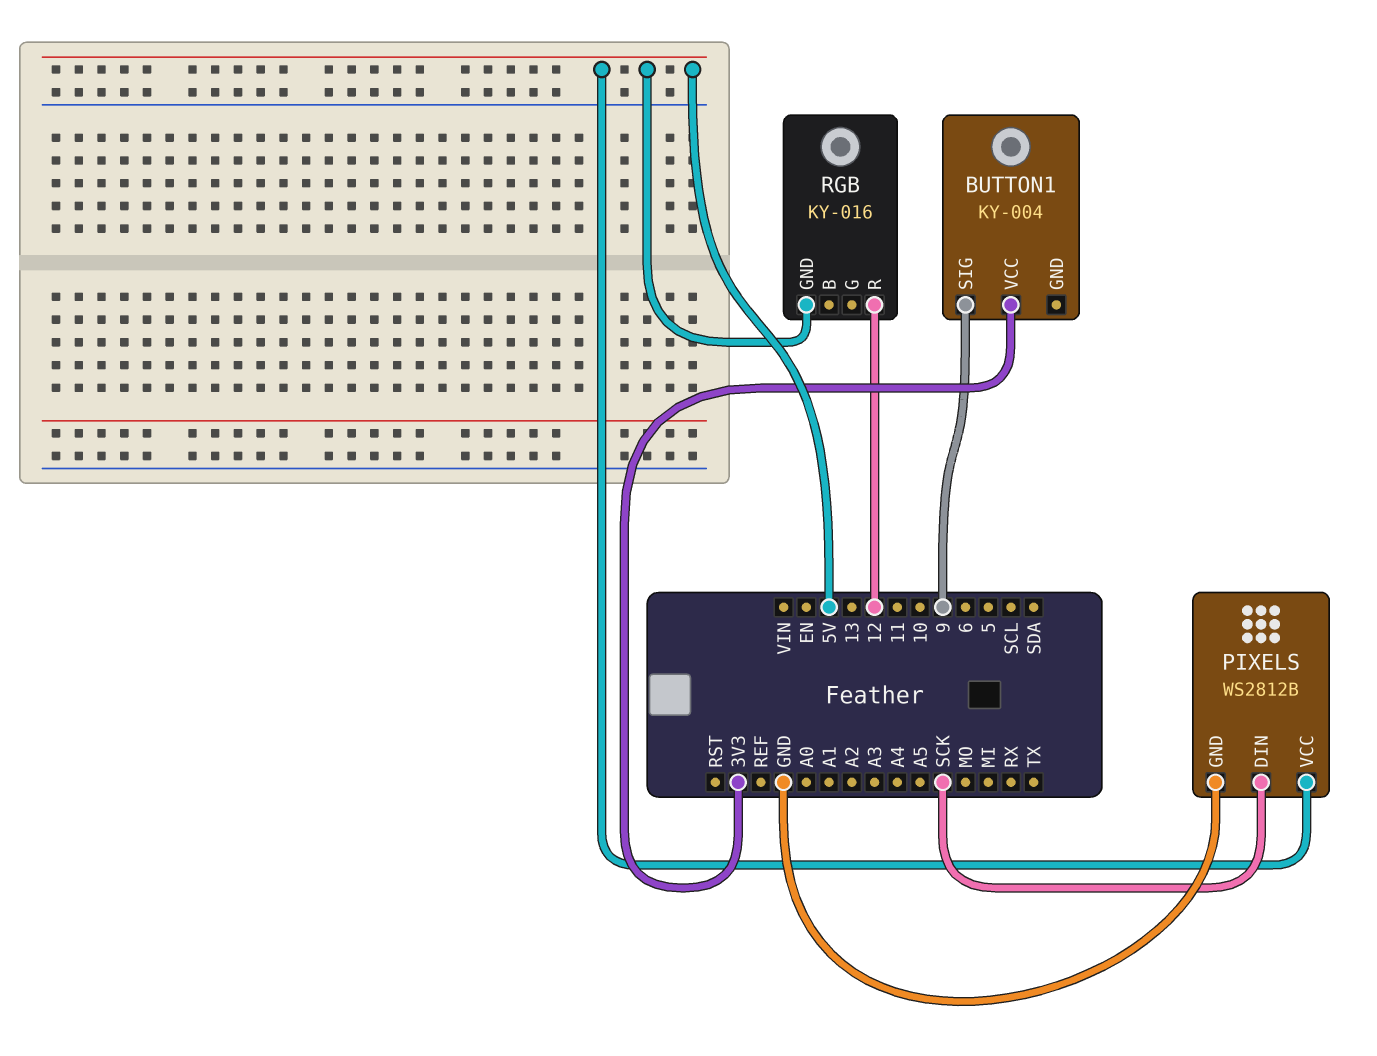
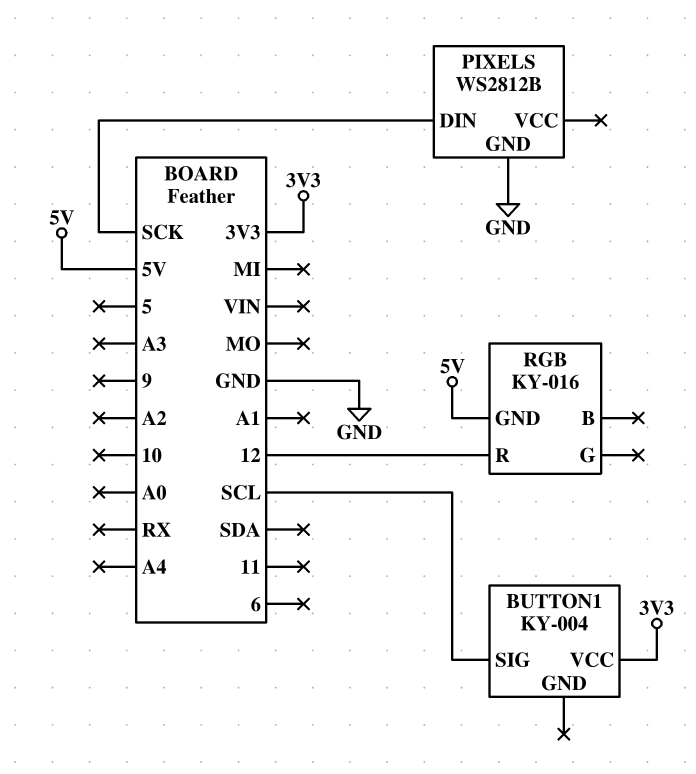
BUTTON1 pin SIG: 9 -> SCL
PIXELS pin VCC: 5V -> none

